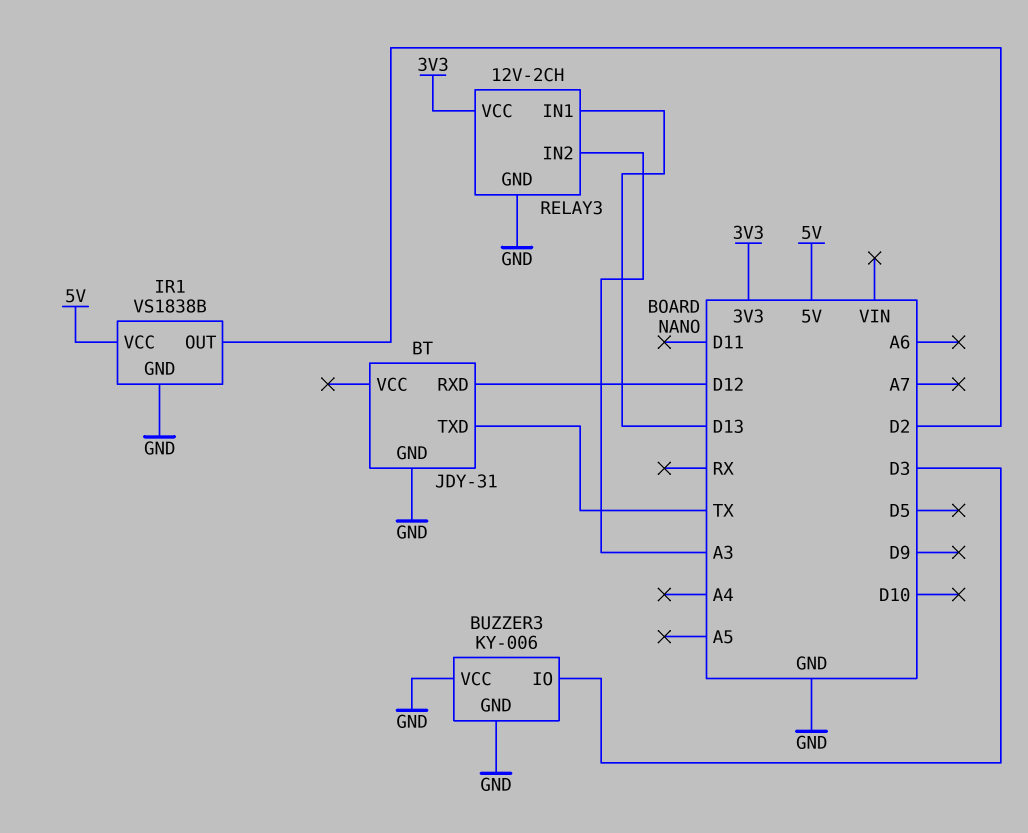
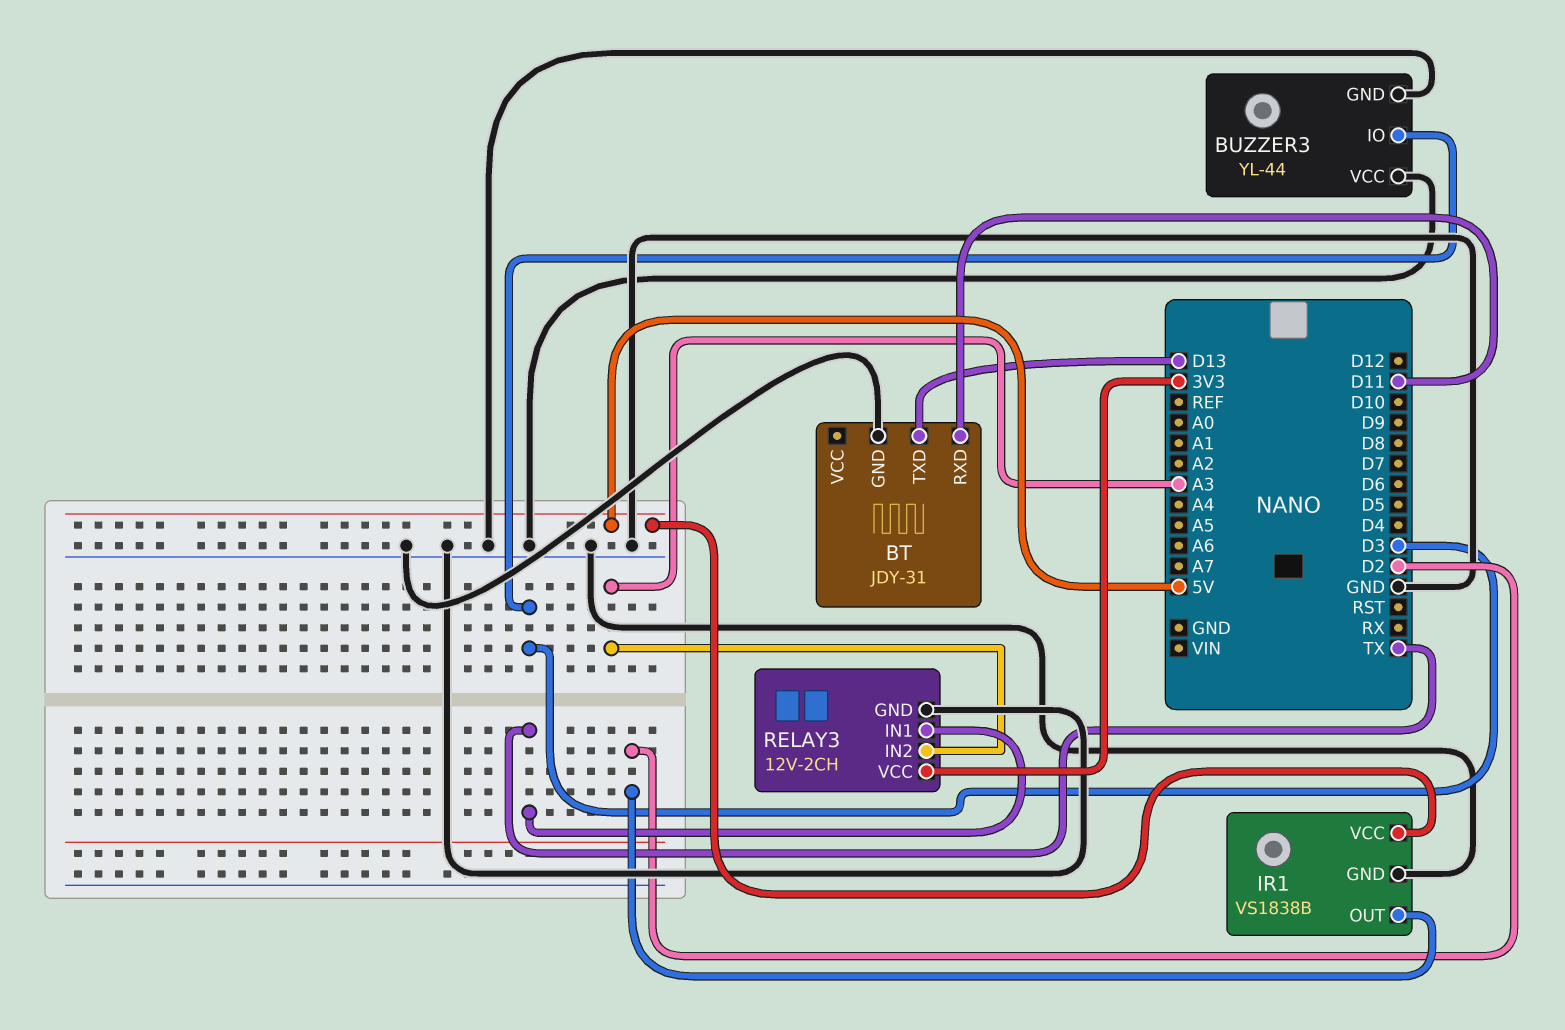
BT pin RXD: D12 -> D11
BT pin TXD: TX -> D13
BUZZER3: KY-006 -> YL-44
RELAY3 pin IN1: D13 -> TX

